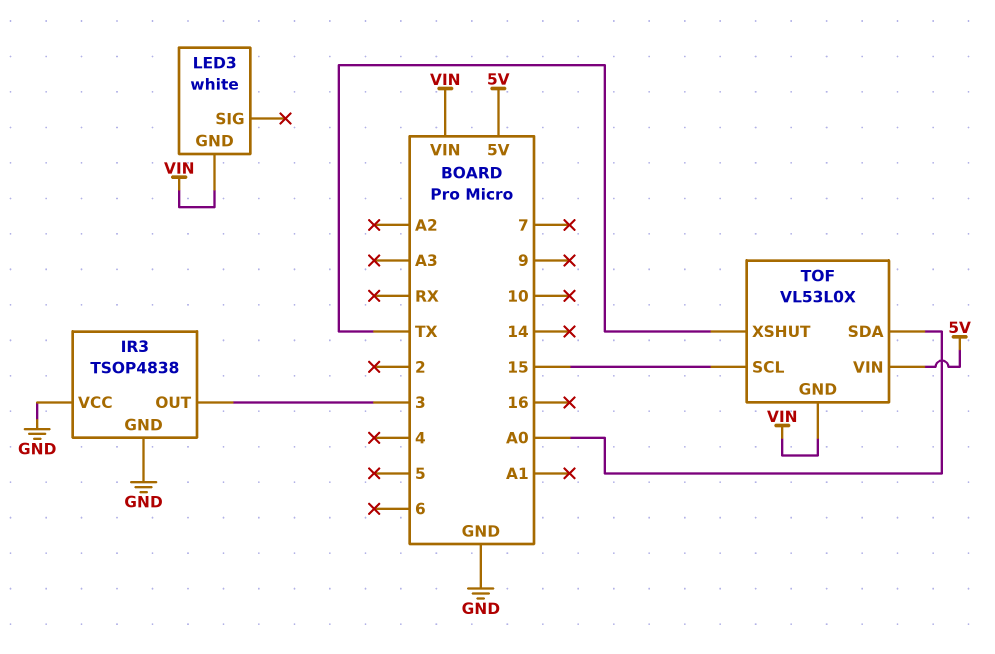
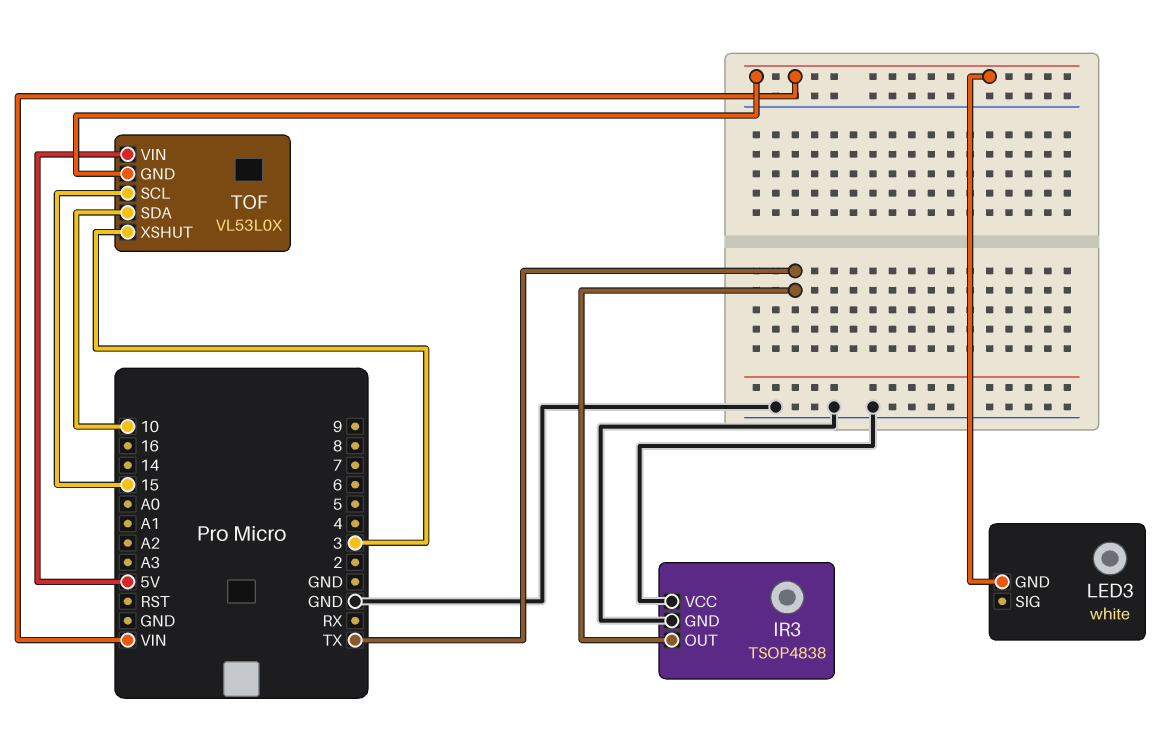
IR3 pin OUT: 3 -> TX
TOF pin SDA: A0 -> 10
TOF pin XSHUT: TX -> 3

